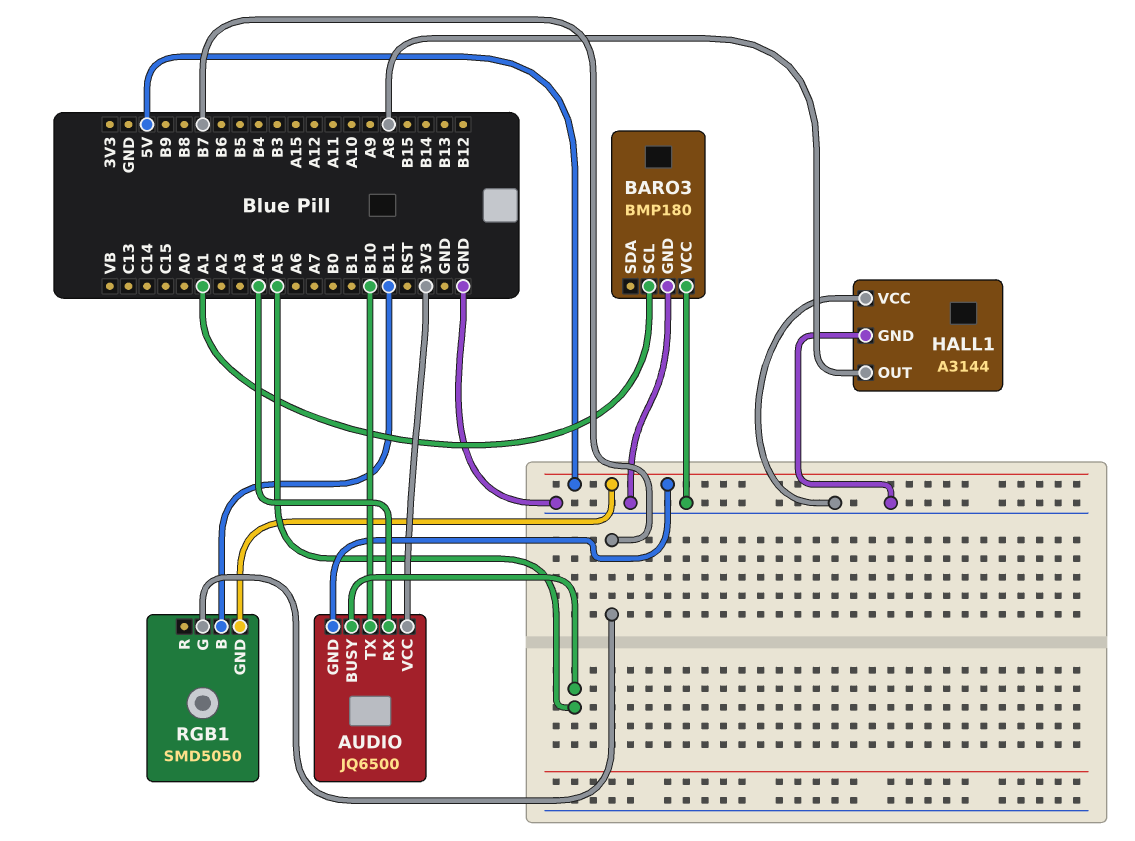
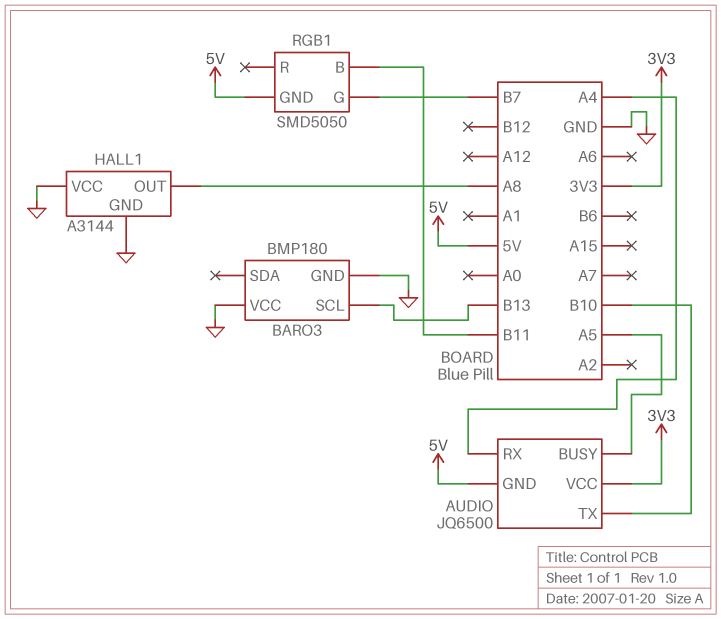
BARO3 pin SCL: A1 -> B13

